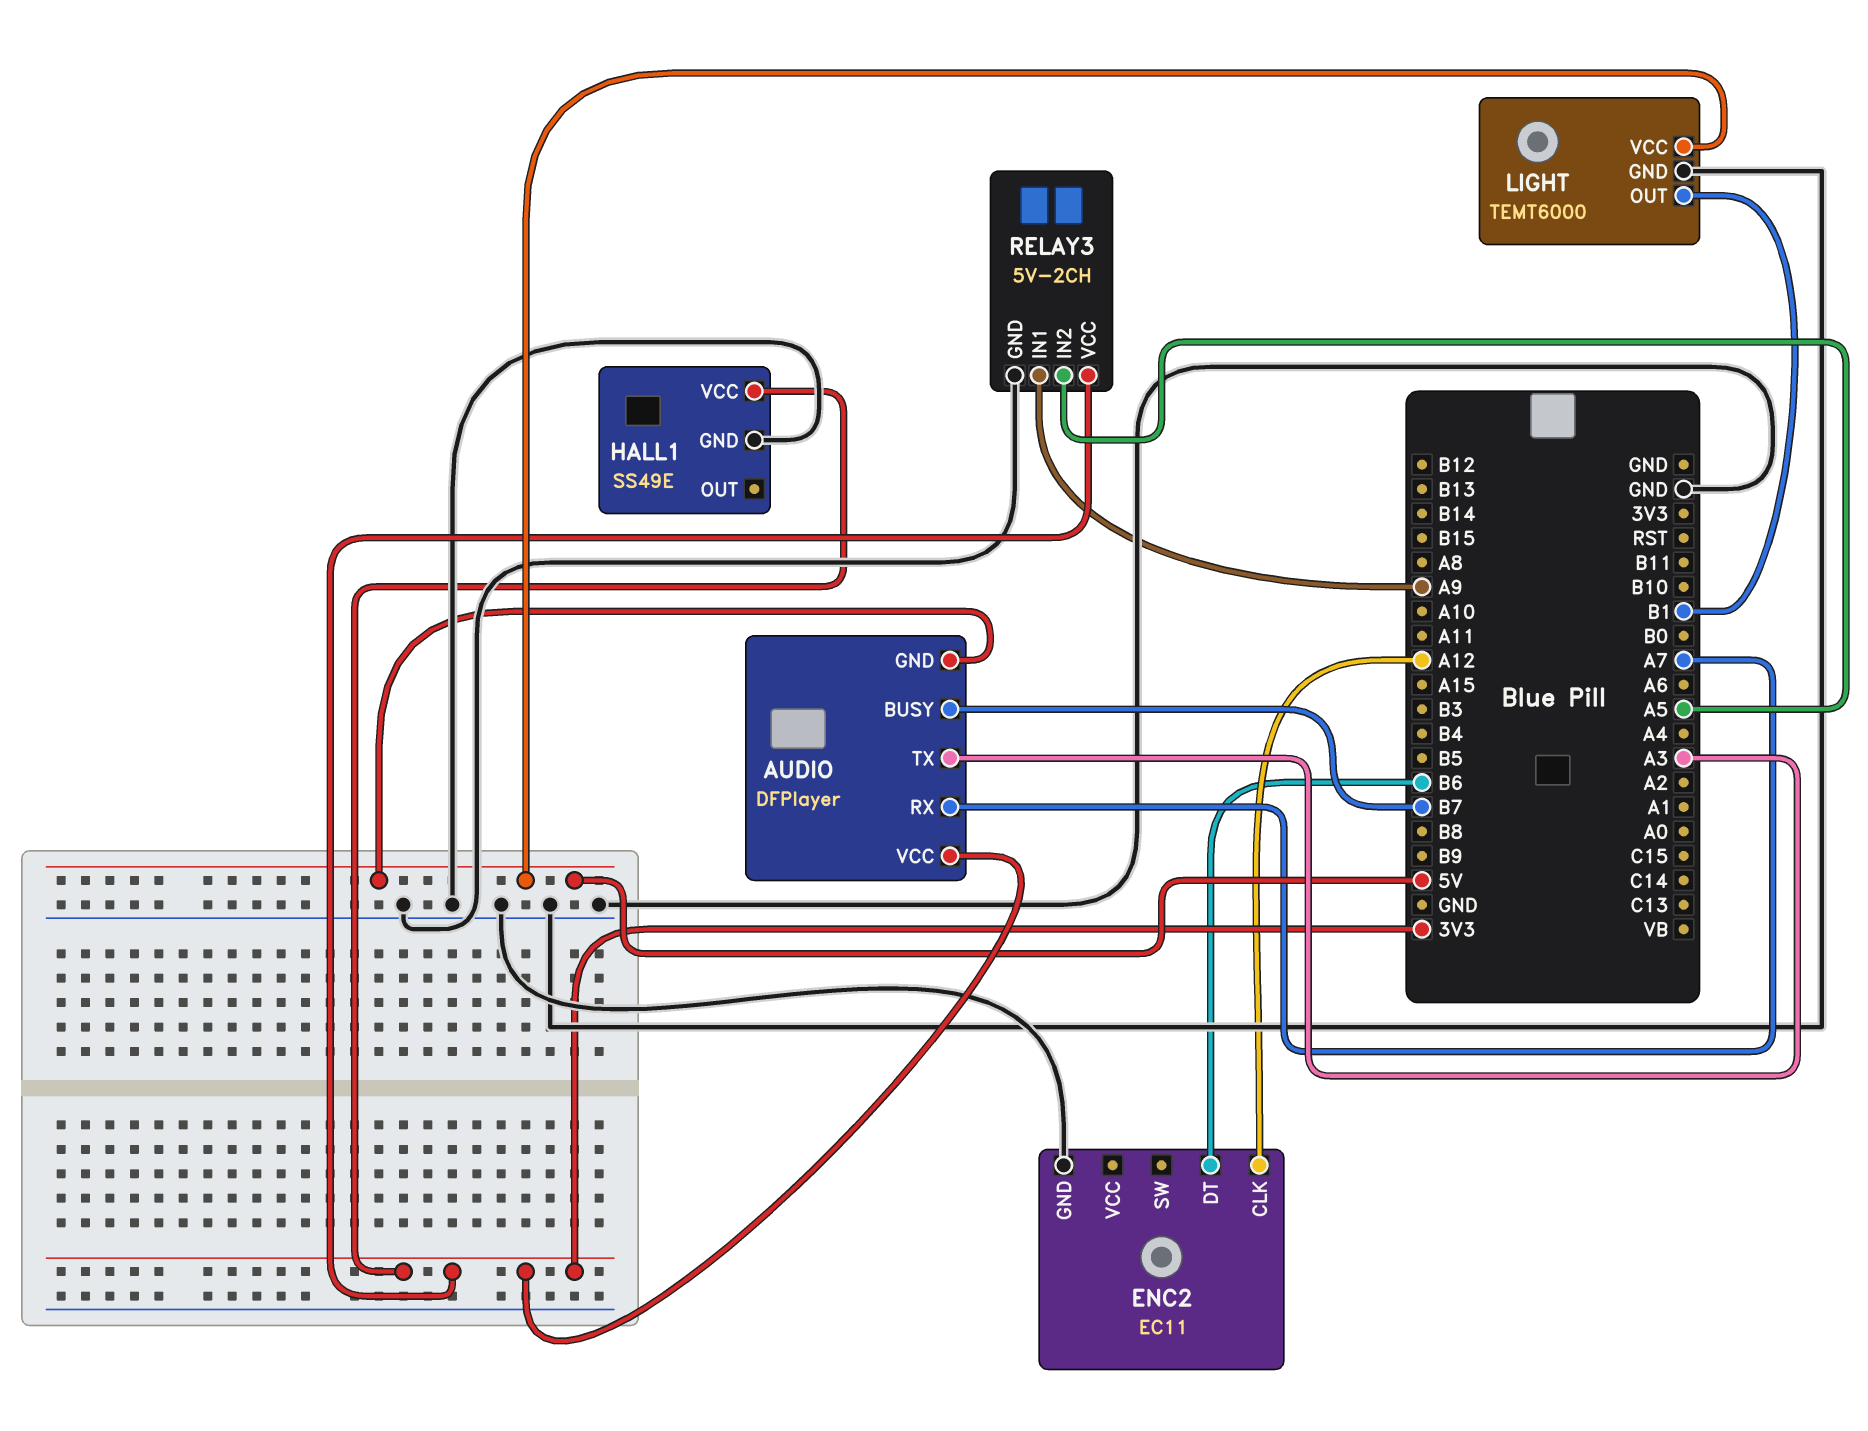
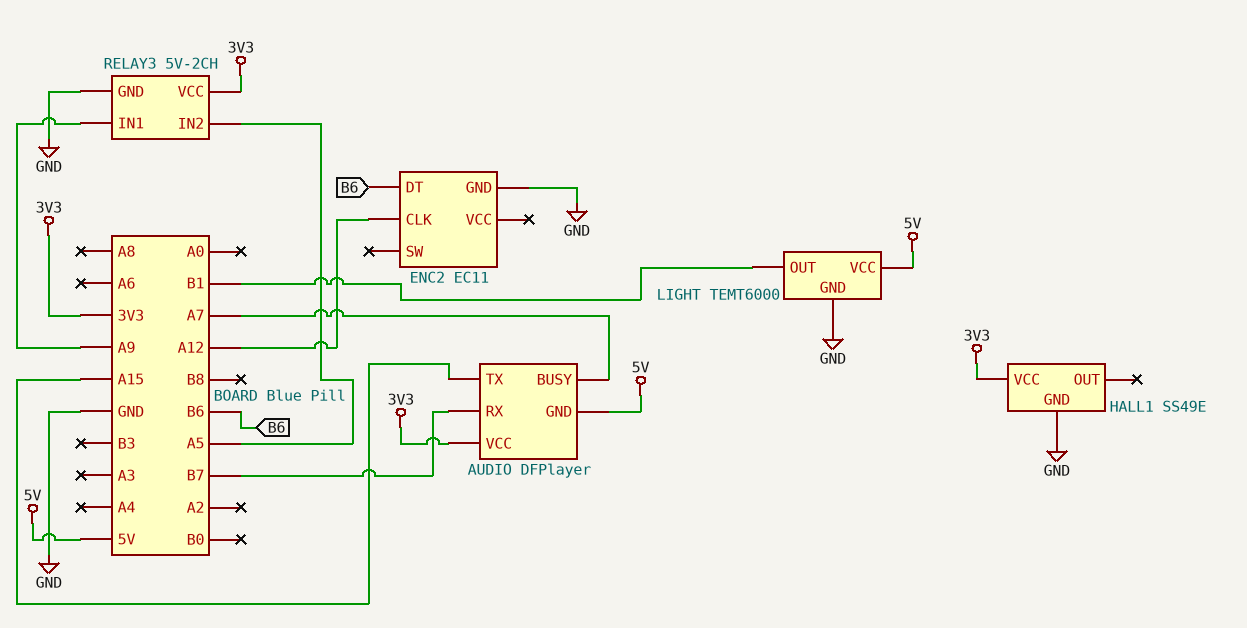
AUDIO pin BUSY: B7 -> A7
AUDIO pin RX: A7 -> B7
AUDIO pin TX: A3 -> A15

